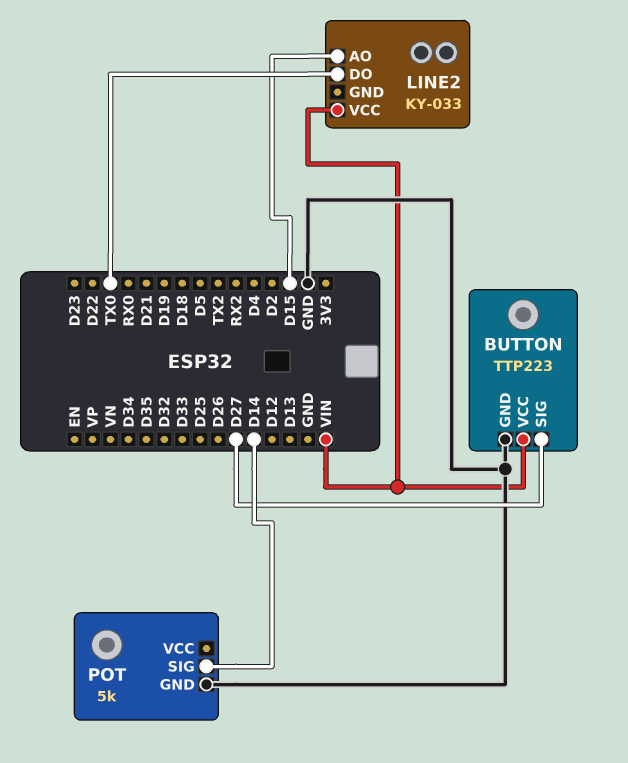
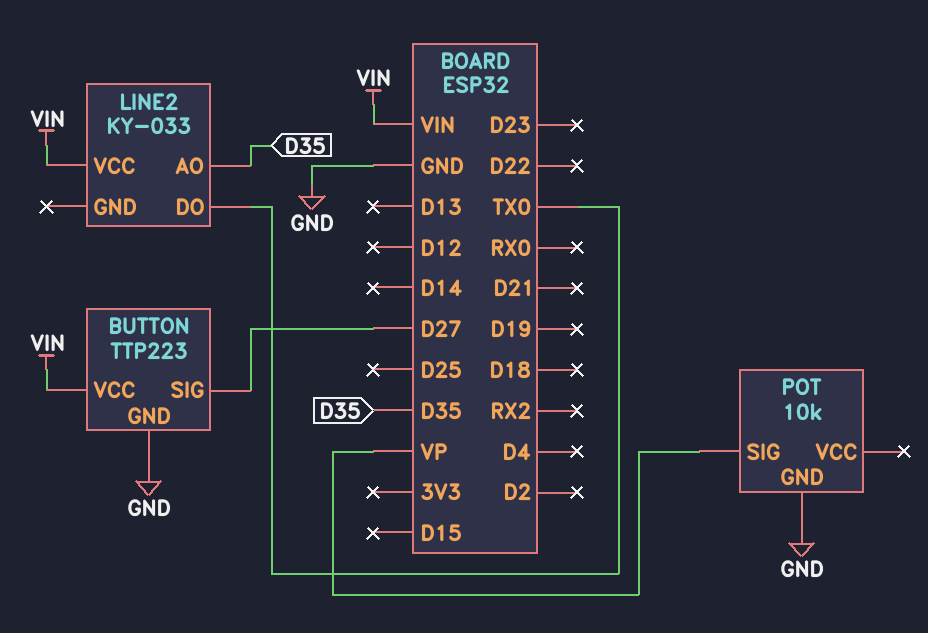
LINE2 pin AO: D15 -> D35
POT: 5k -> 10k
POT pin SIG: D14 -> VP

